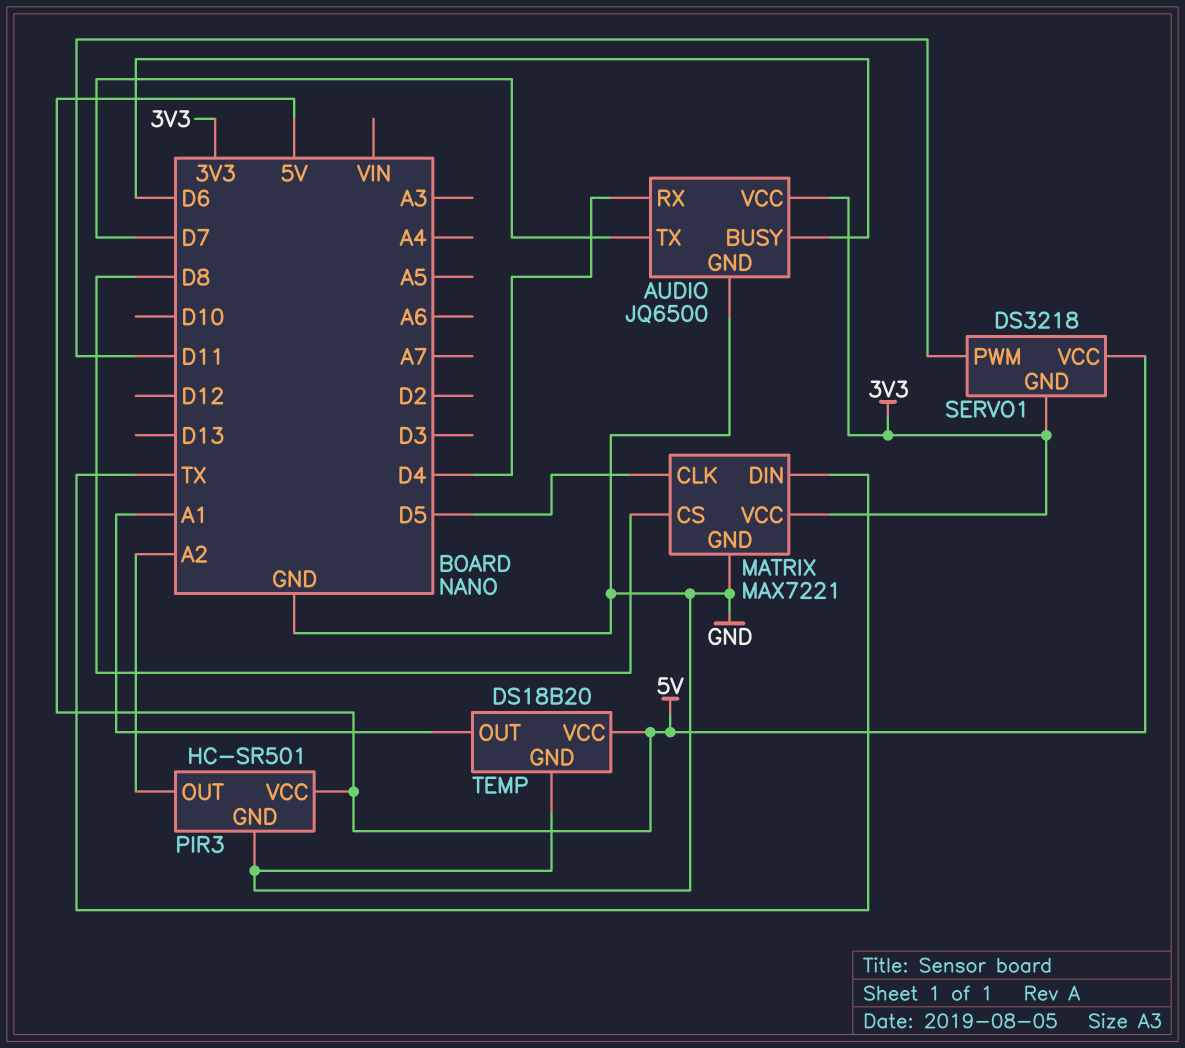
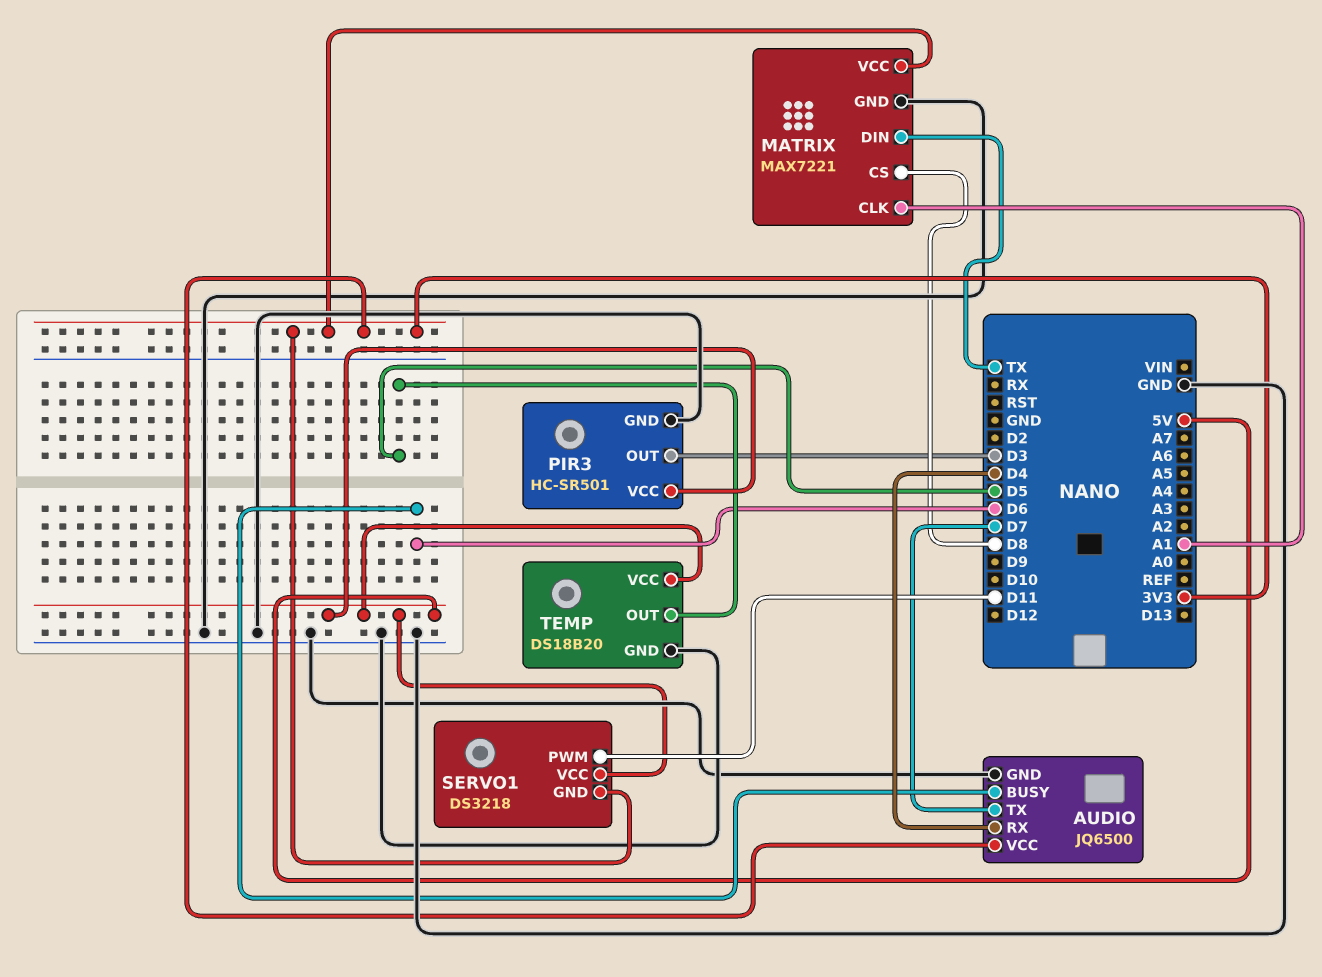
MATRIX pin CLK: D5 -> A1
PIR3 pin OUT: A2 -> D3
TEMP pin OUT: A1 -> D5

